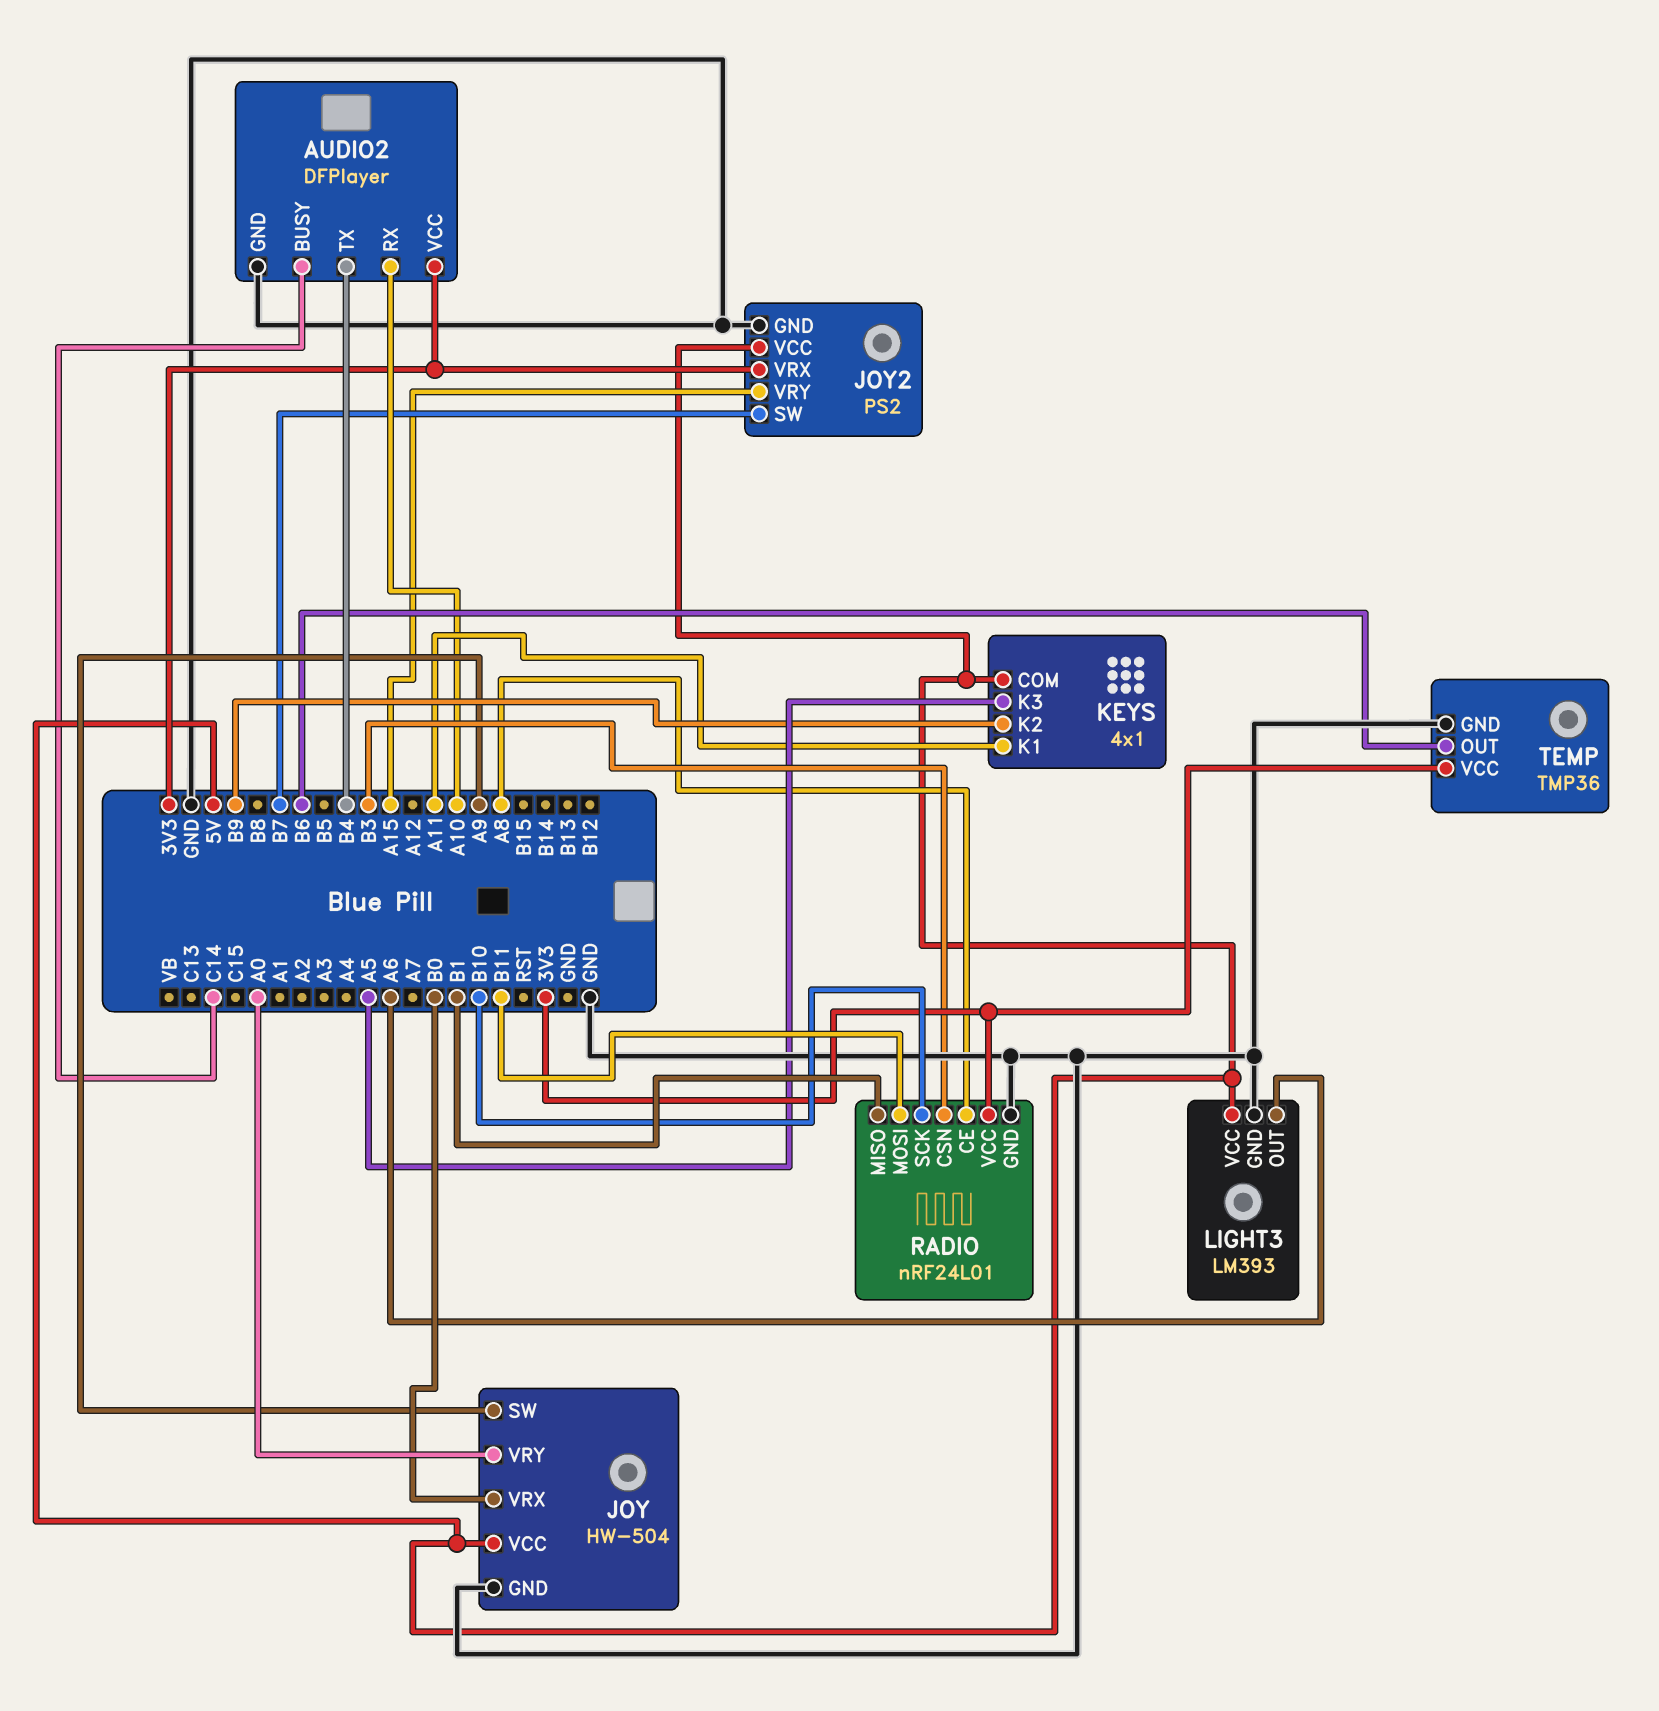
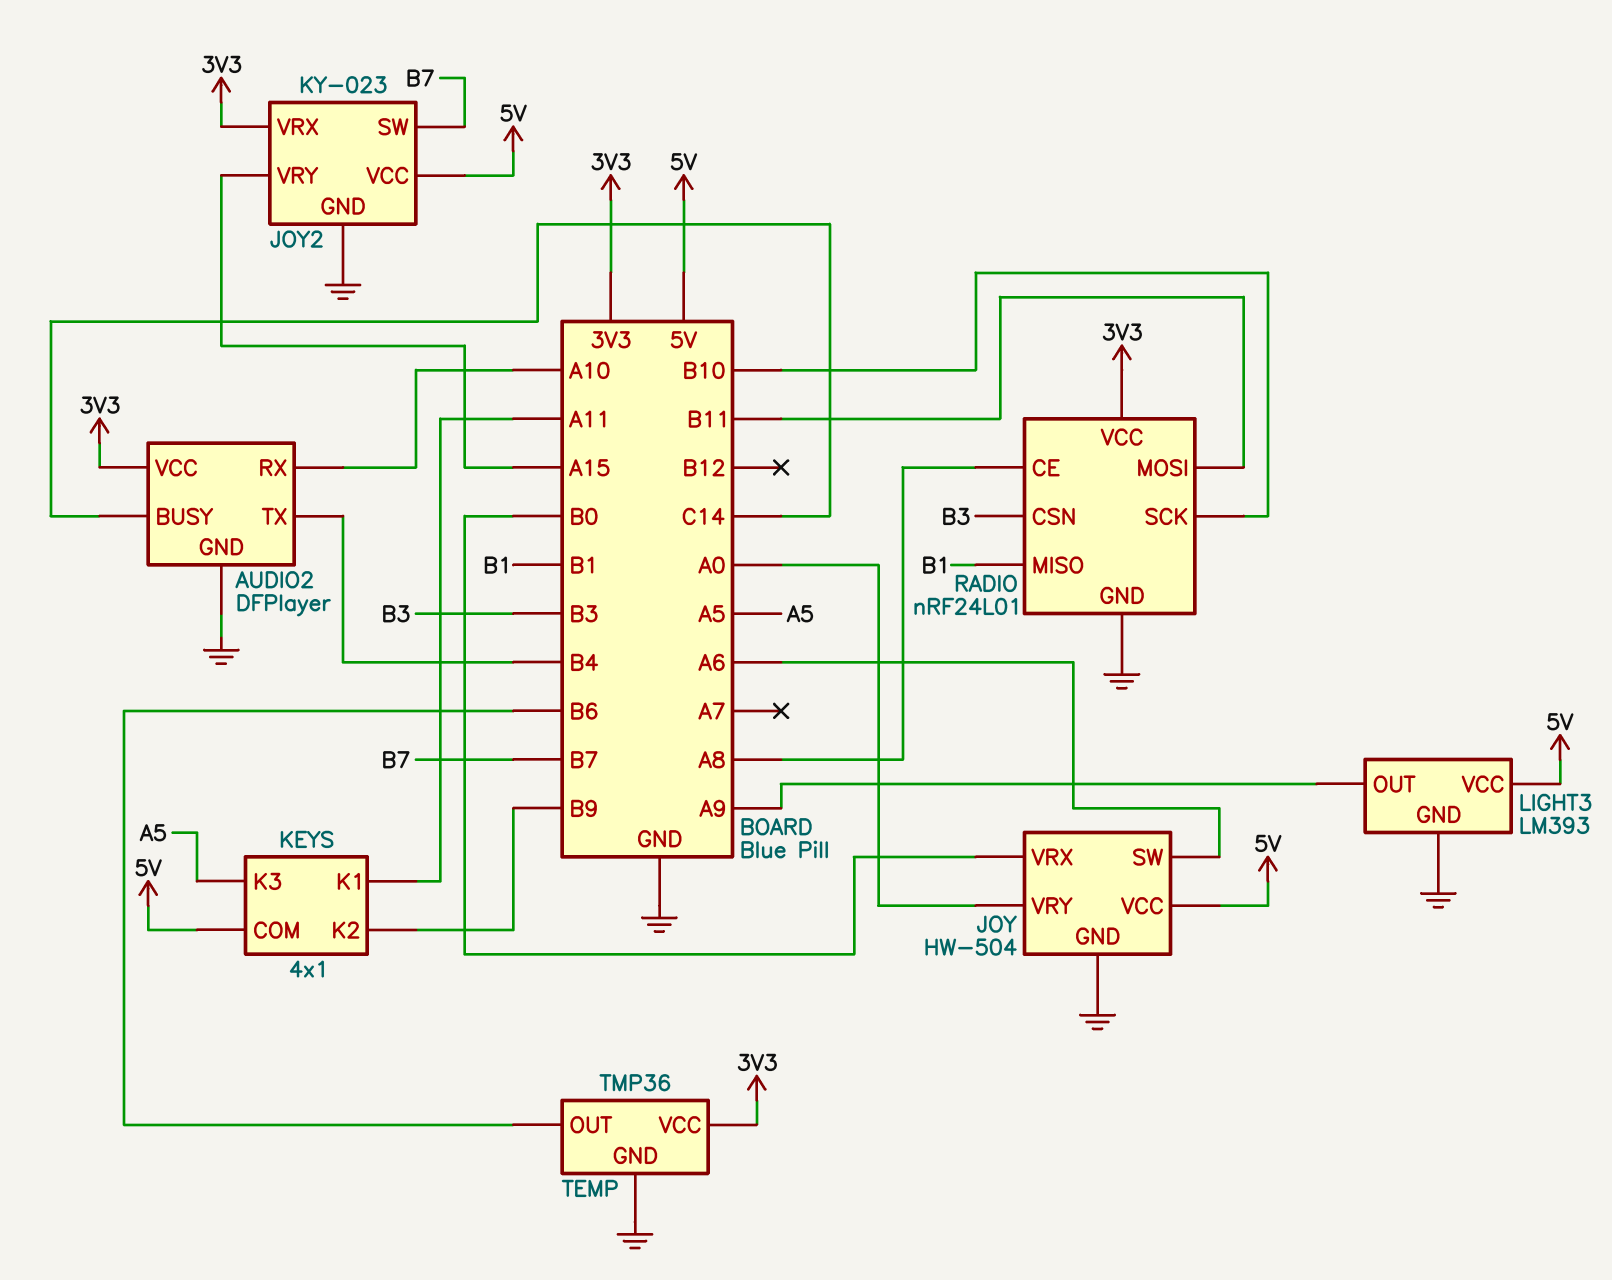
JOY pin SW: A9 -> A6
JOY2: PS2 -> KY-023
LIGHT3 pin OUT: A6 -> A9

